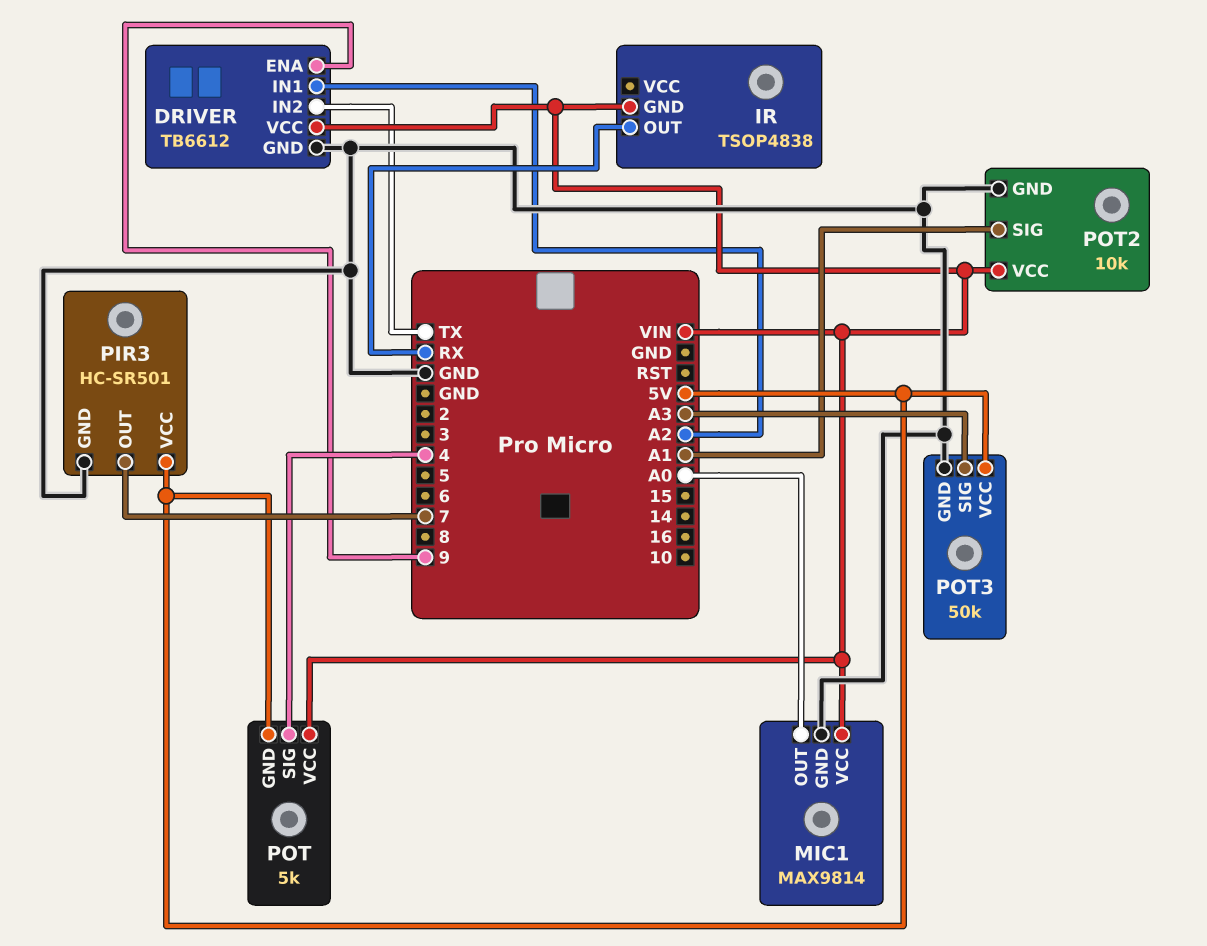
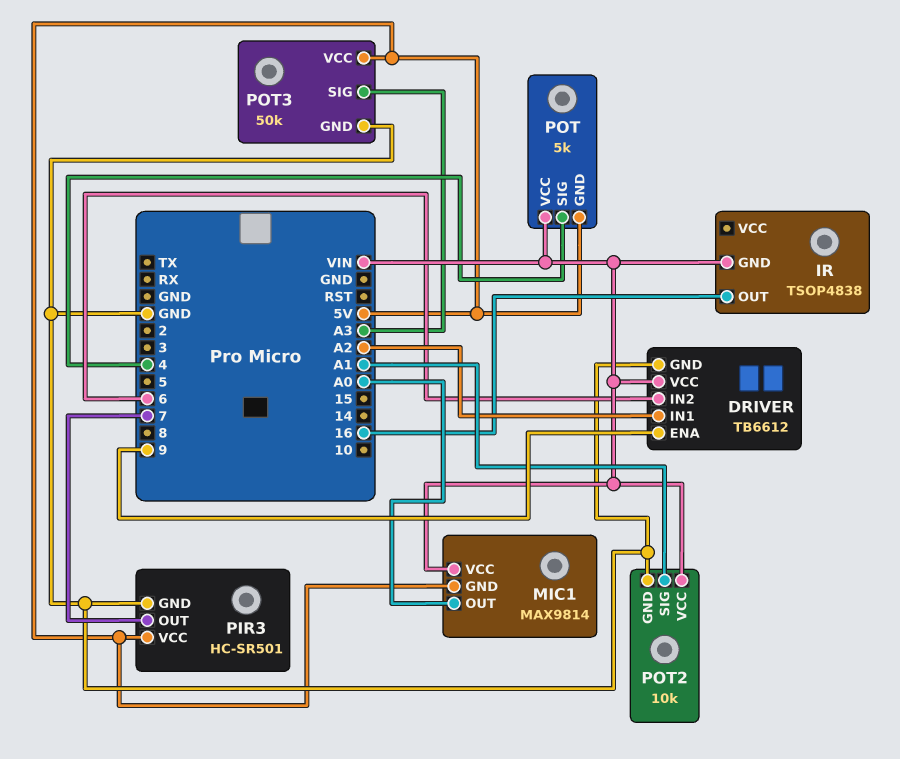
DRIVER pin IN2: TX -> 6
IR pin OUT: RX -> 16
MIC1 pin GND: GND -> 5V

